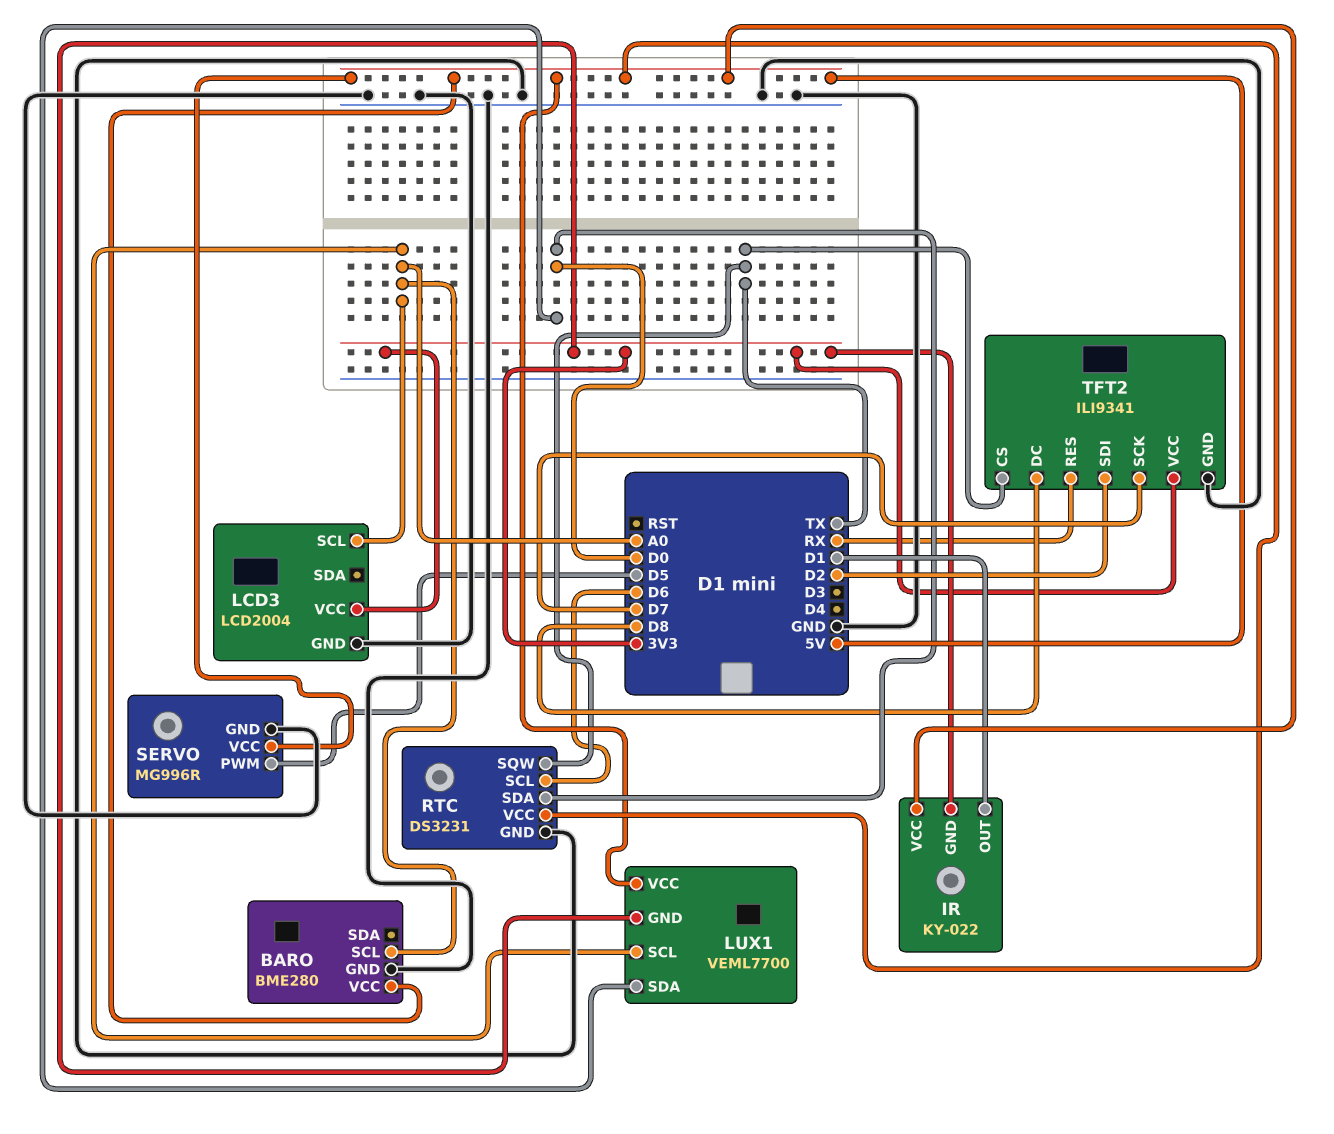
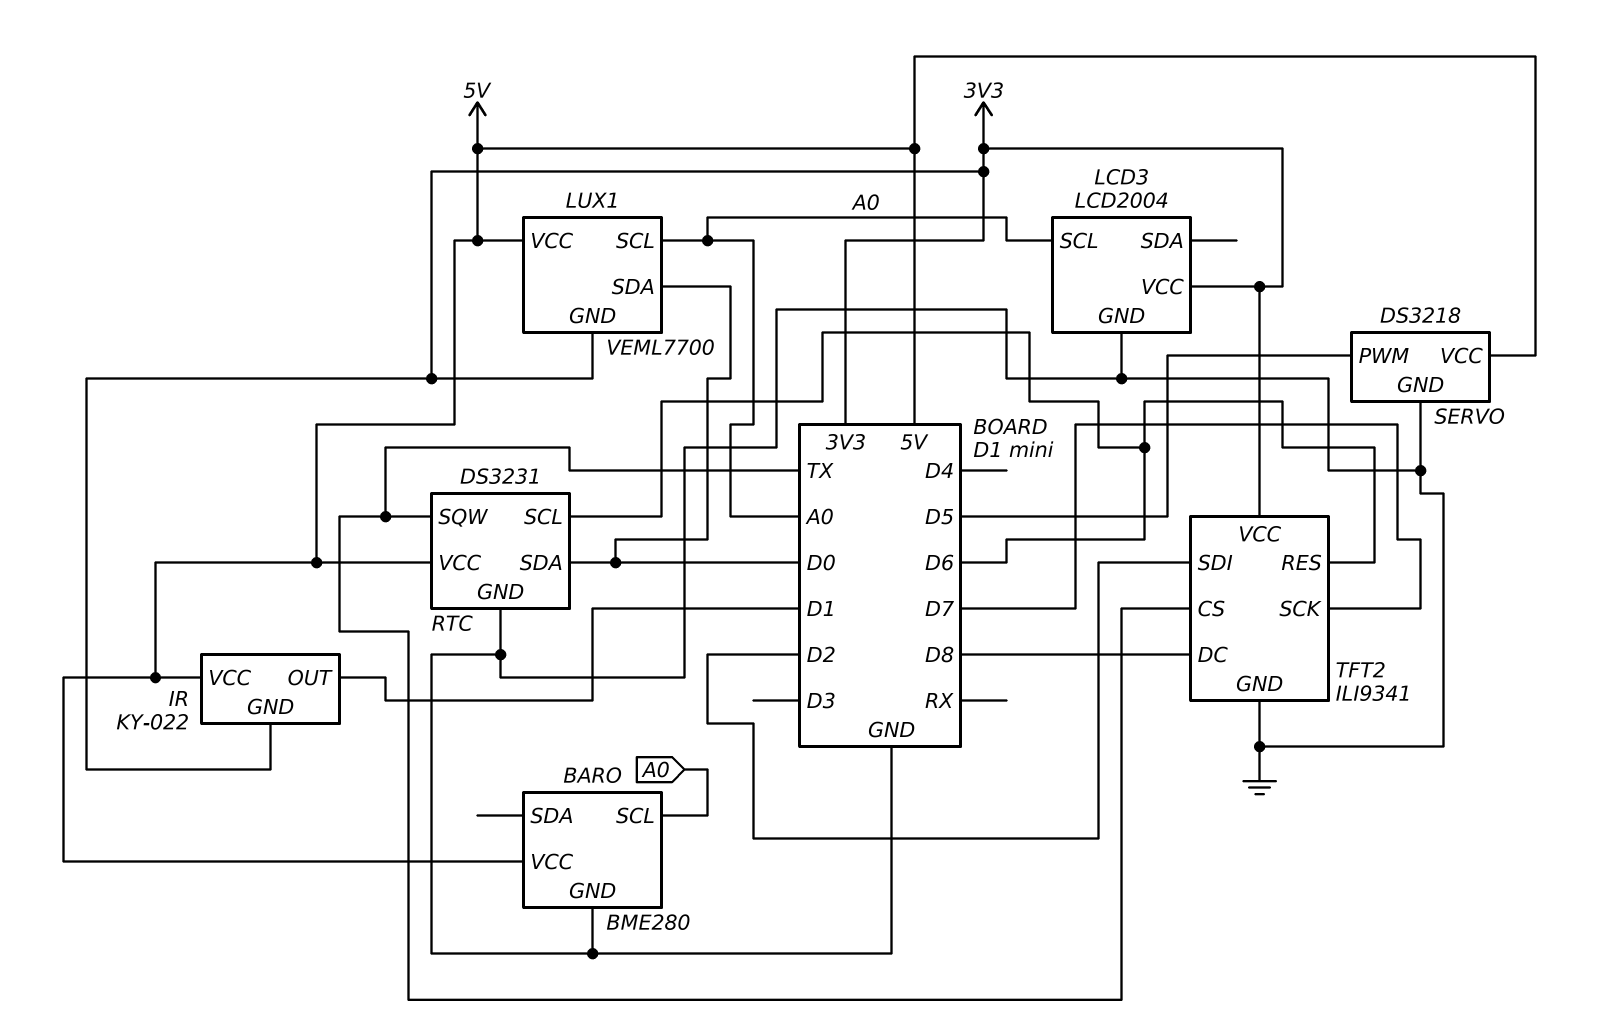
SERVO: MG996R -> DS3218
TFT2 pin RES: RX -> D6

